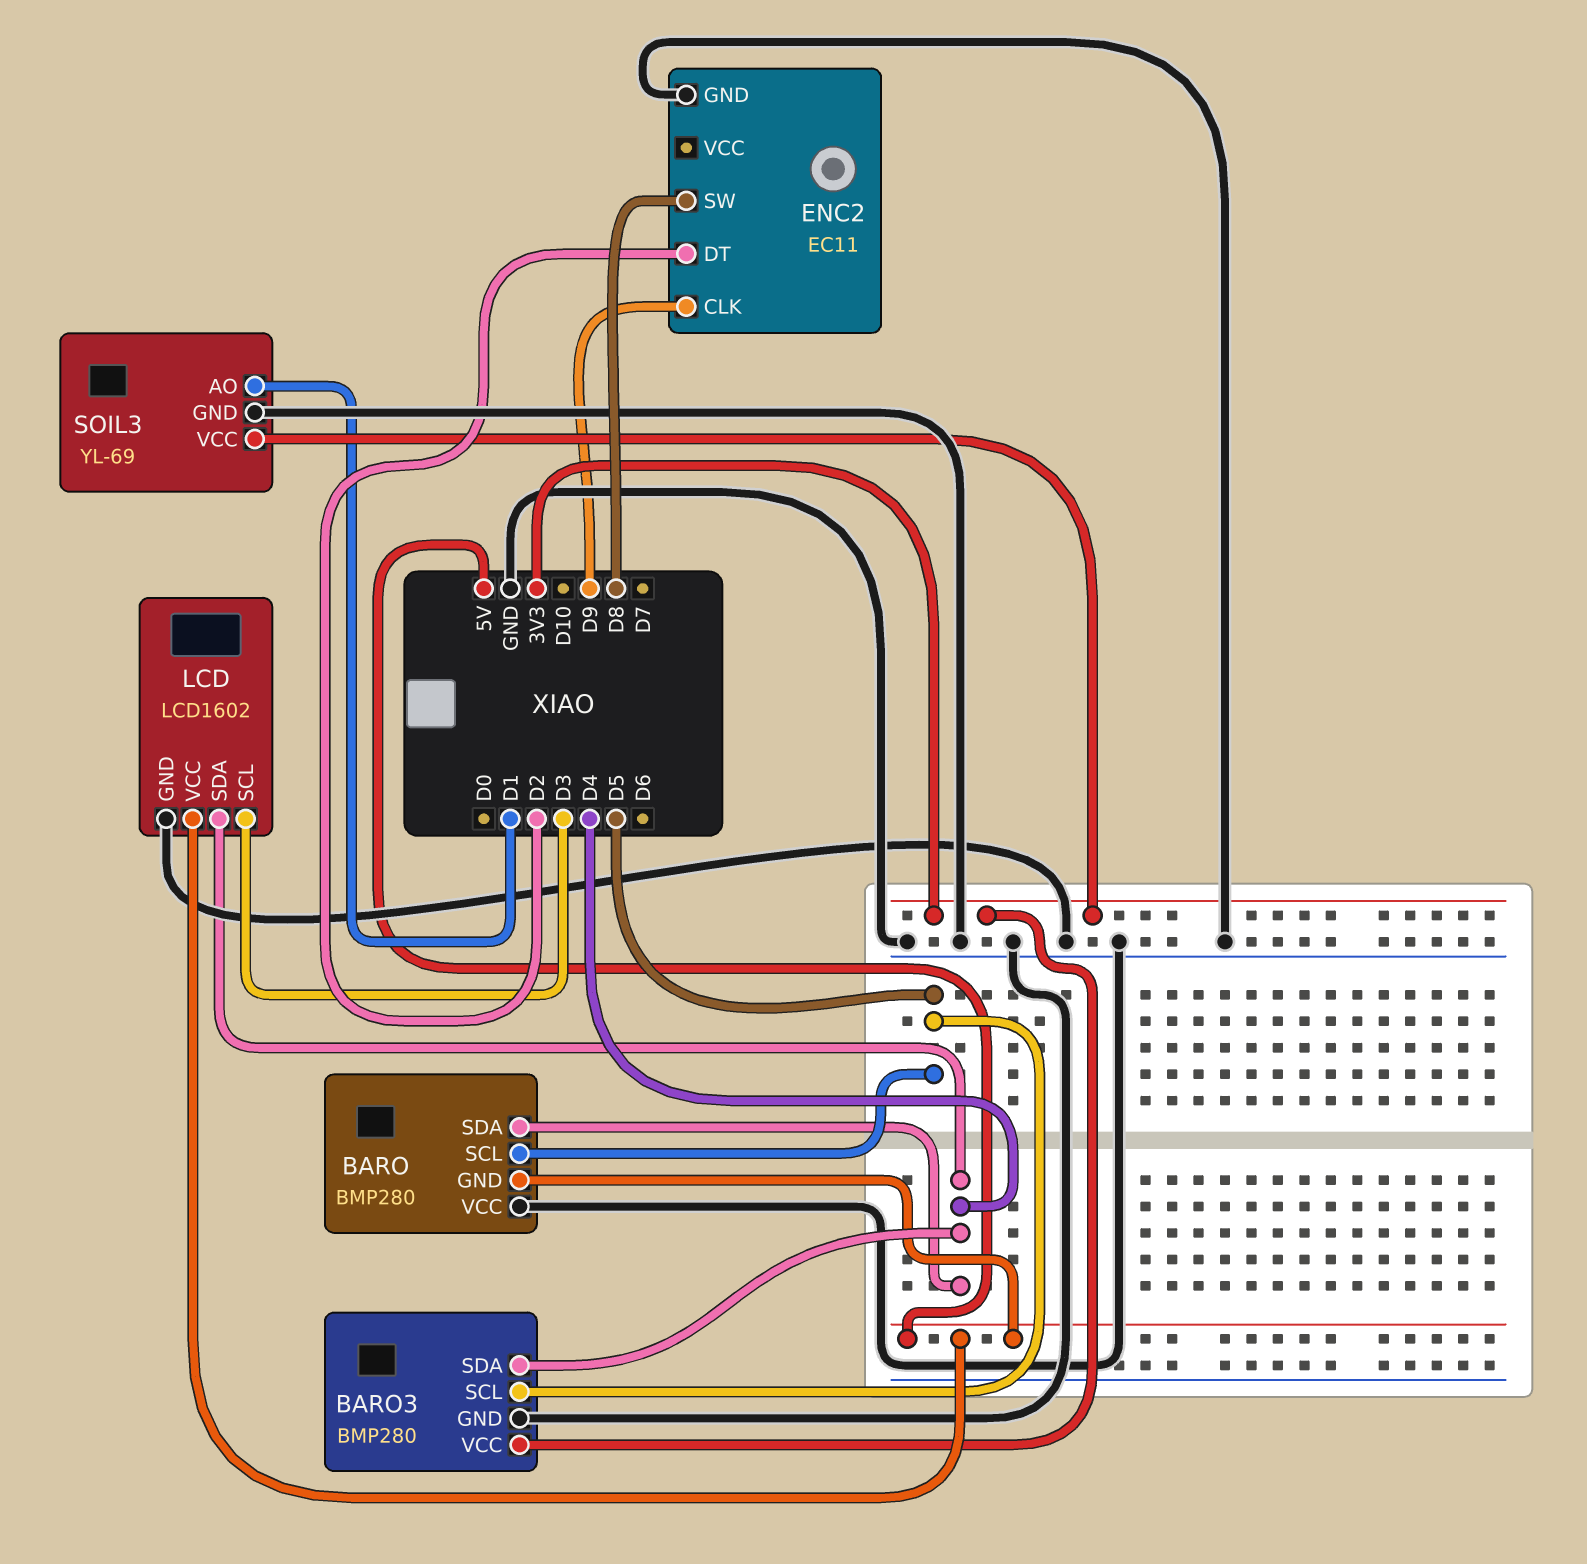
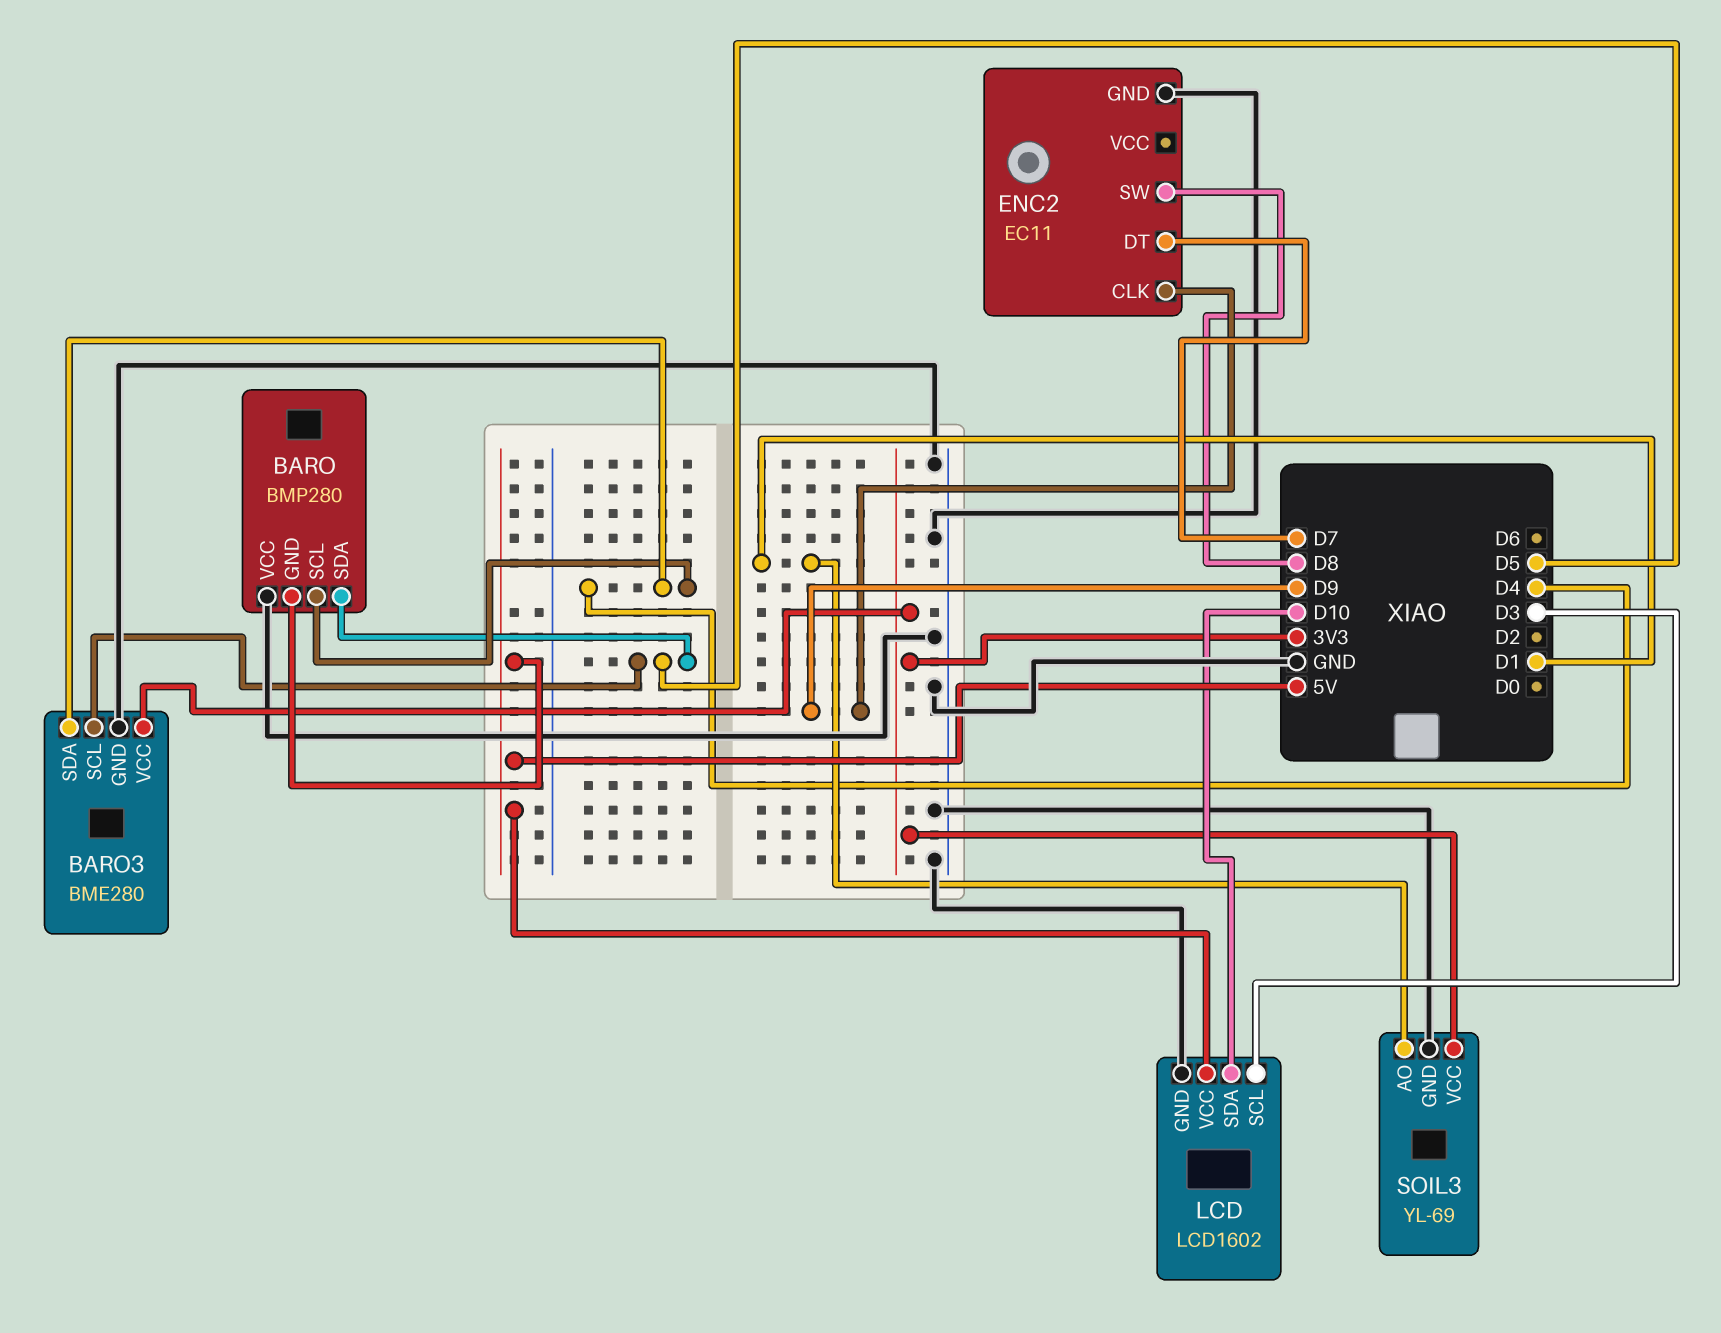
BARO pin SCL: D5 -> D4
BARO pin SDA: D4 -> D5
BARO3: BMP280 -> BME280
ENC2 pin DT: D2 -> D7
LCD pin SDA: D4 -> D10

